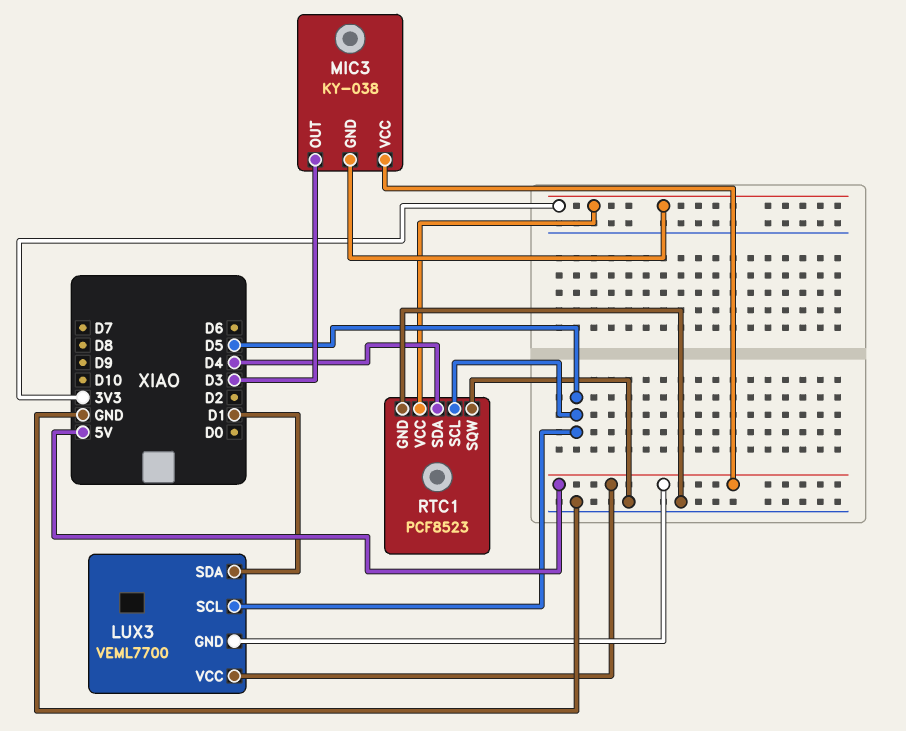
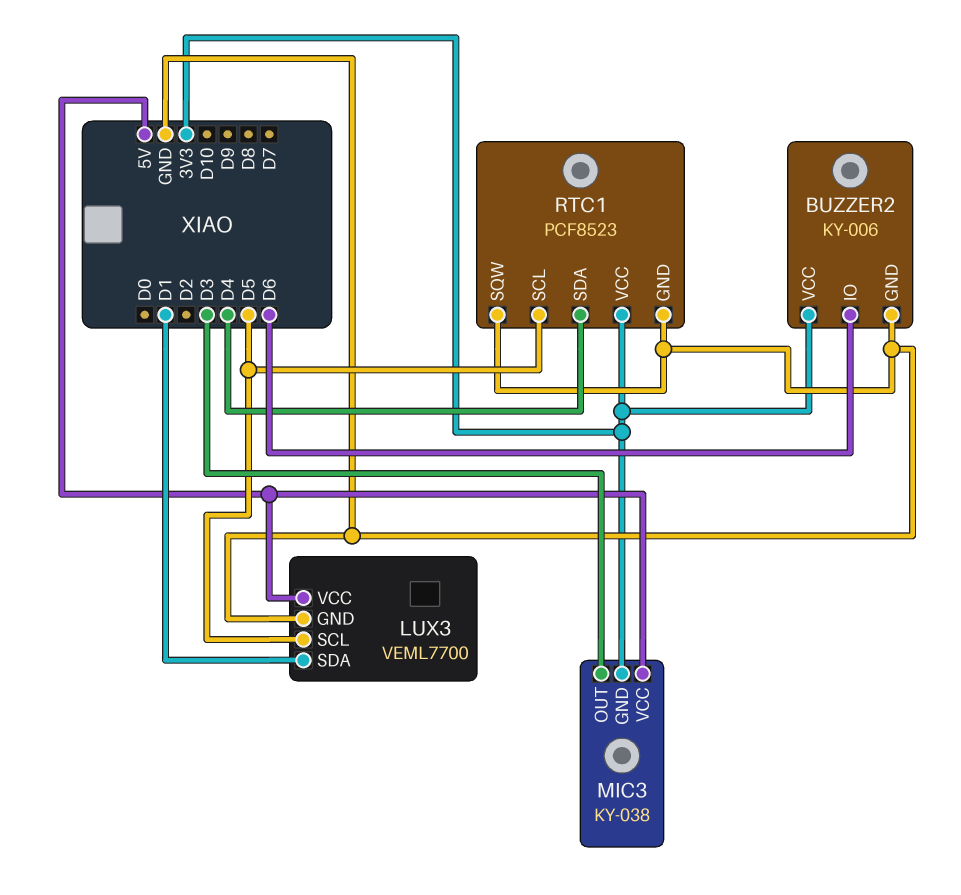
BUZZER2: none -> KY-006
BUZZER2 pin GND: none -> GND
BUZZER2 pin IO: none -> D6
BUZZER2 pin VCC: none -> 3V3
LUX3 pin GND: 5V -> GND

